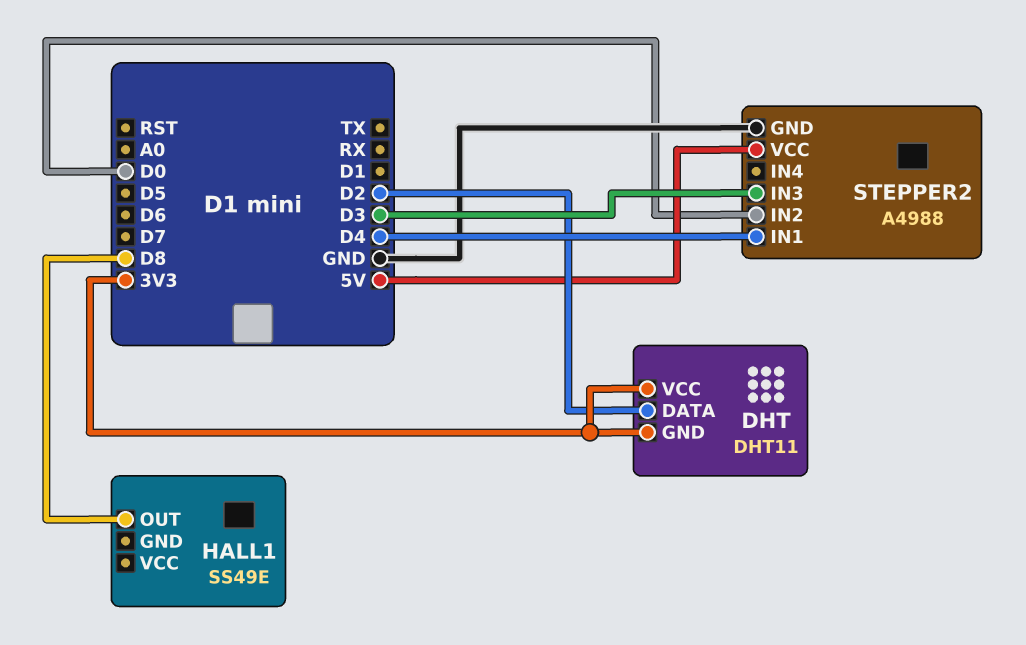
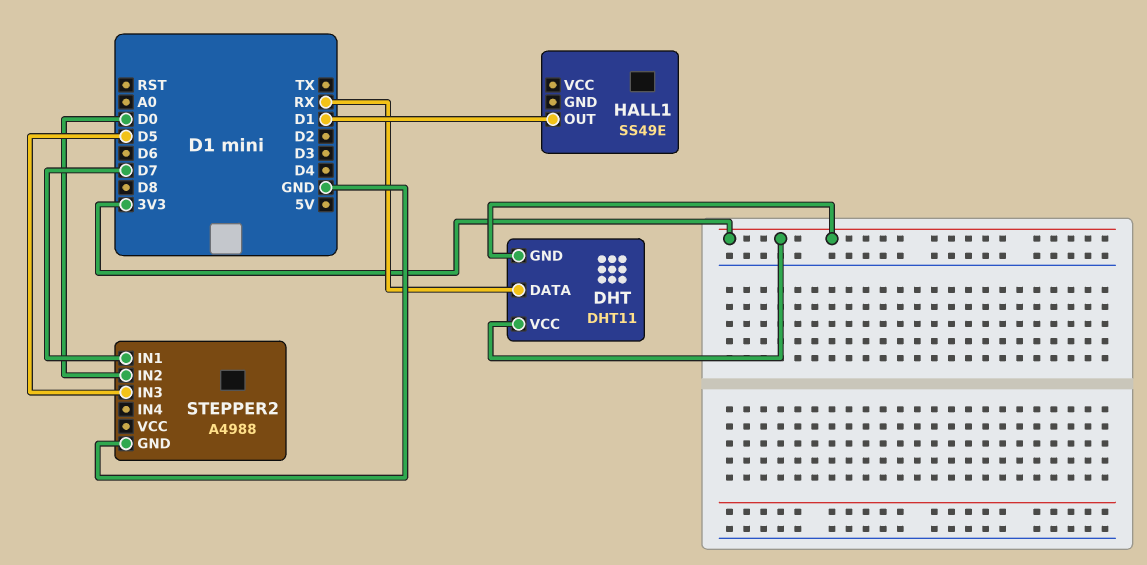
DHT pin DATA: D2 -> RX
HALL1 pin OUT: D8 -> D1
STEPPER2 pin IN1: D4 -> D7
STEPPER2 pin IN3: D3 -> D5
STEPPER2 pin VCC: 5V -> none

